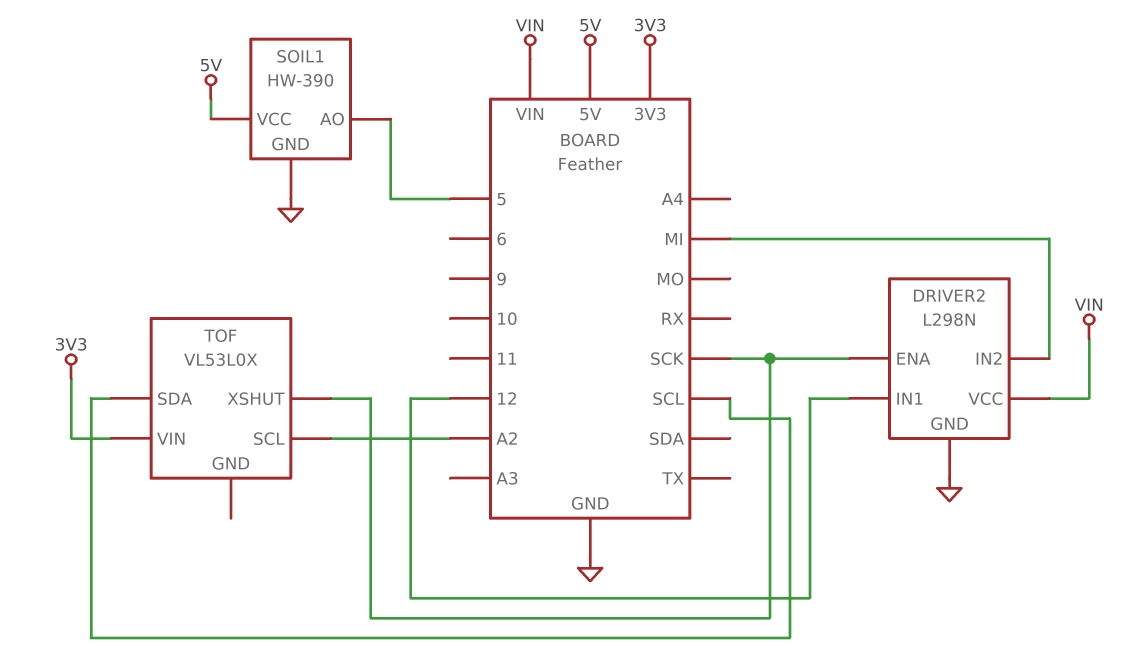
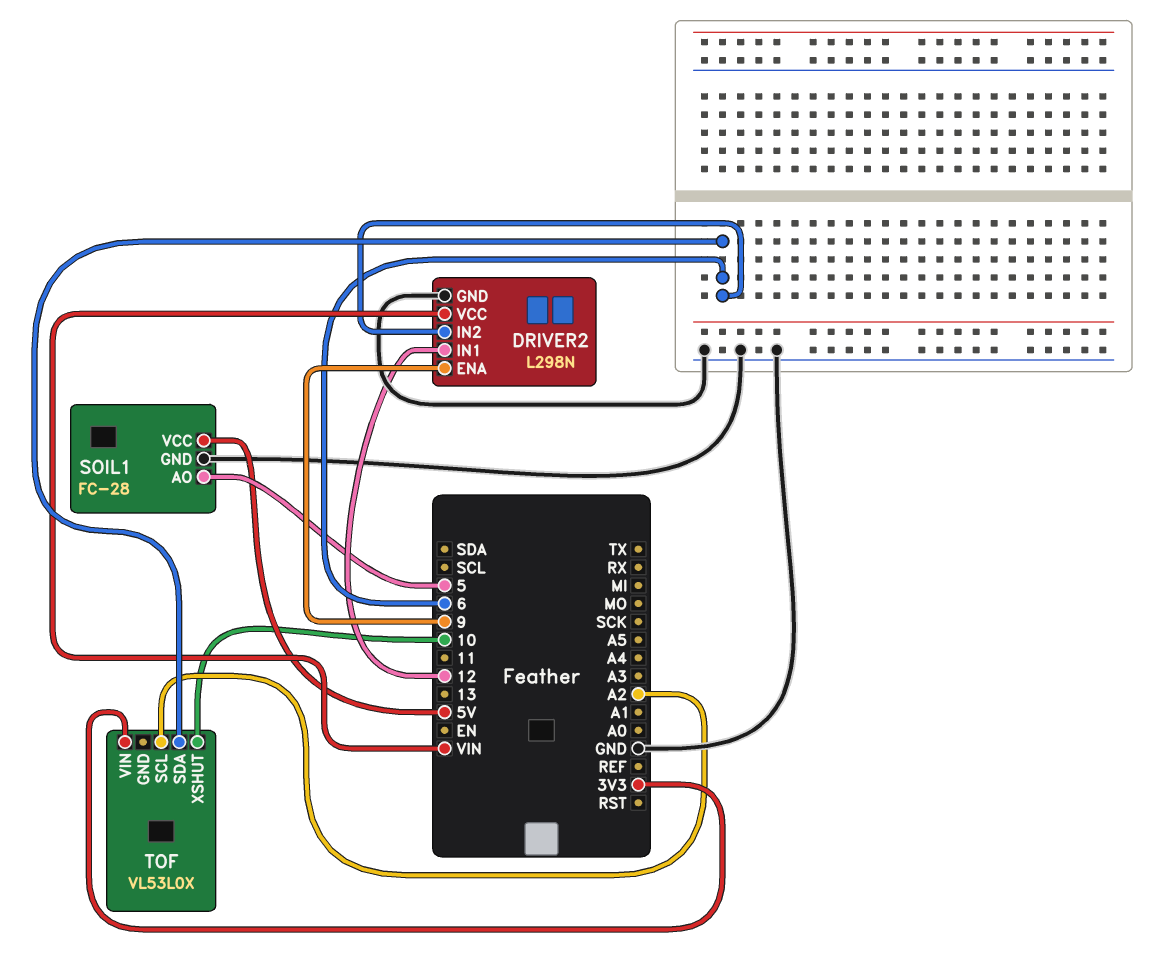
DRIVER2 pin ENA: SCK -> 9
DRIVER2 pin IN2: MI -> 6
SOIL1: HW-390 -> FC-28
TOF pin SDA: SCL -> 6
TOF pin XSHUT: SCK -> 10

